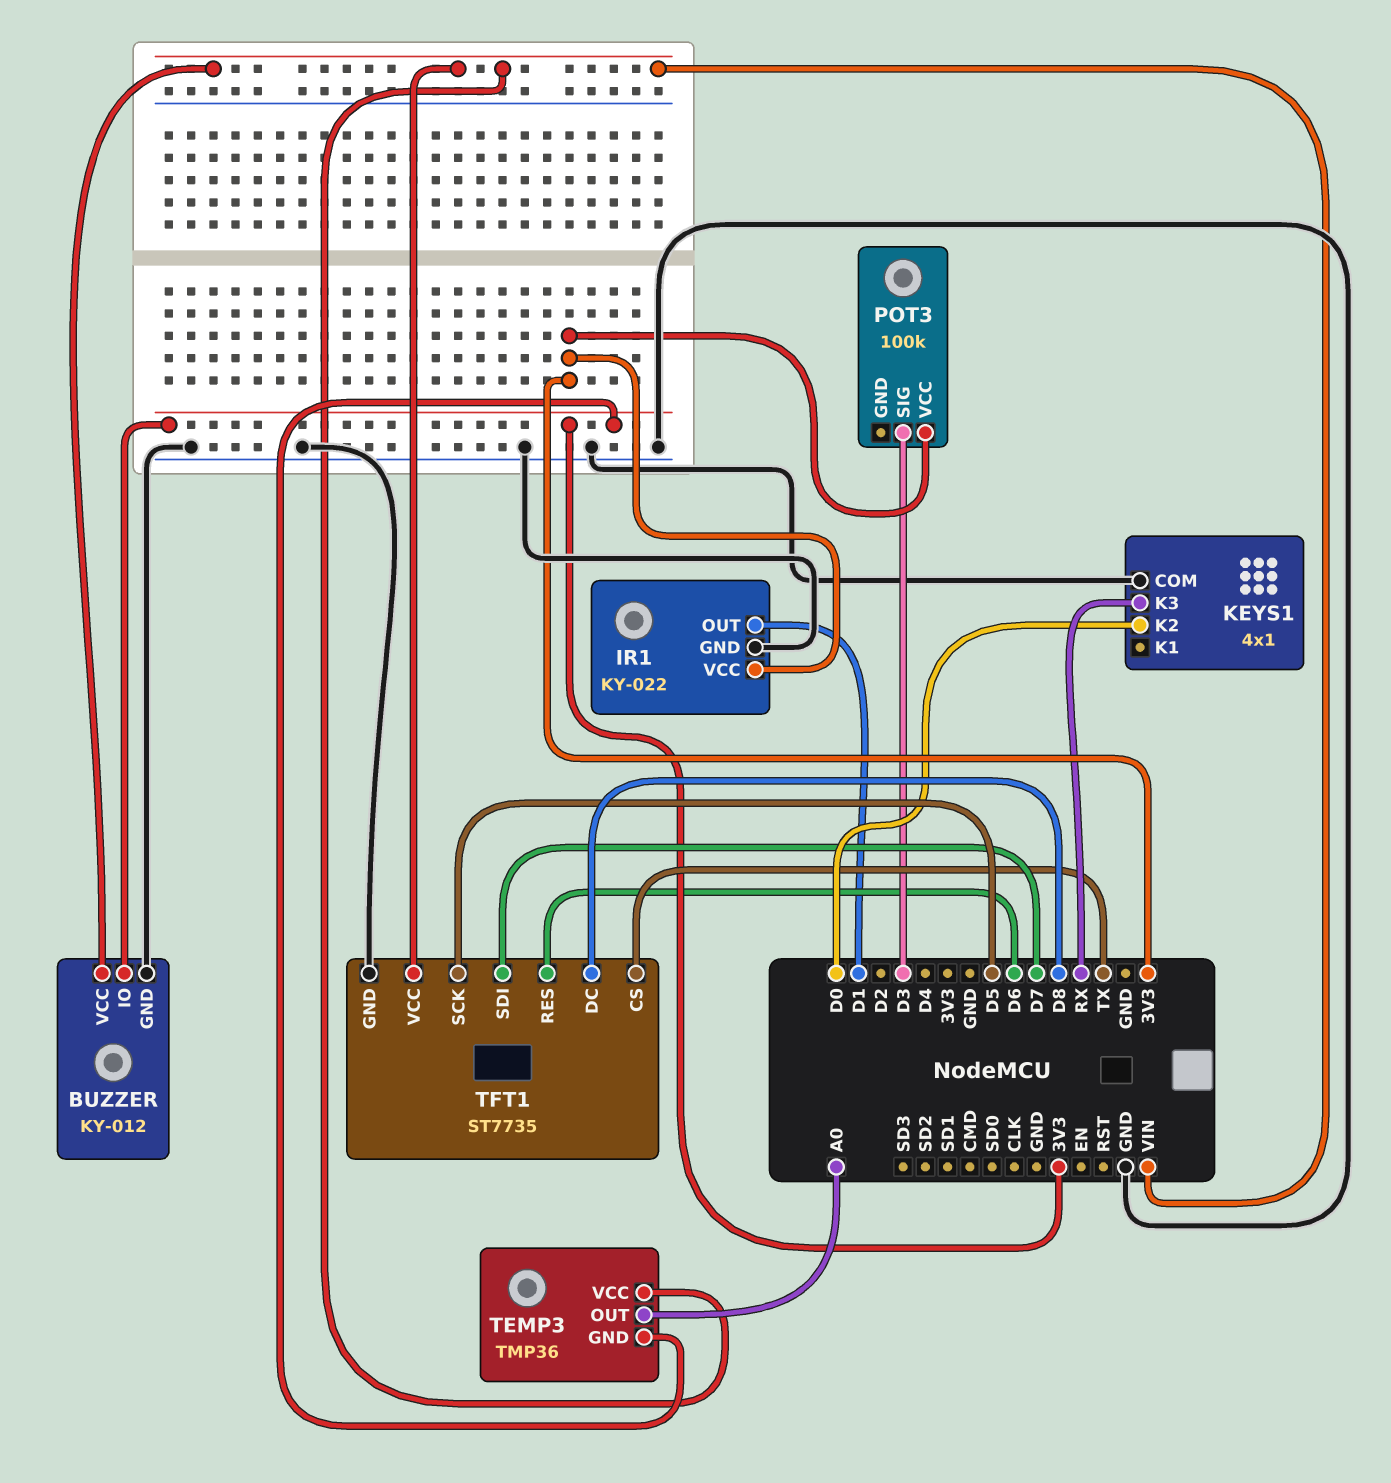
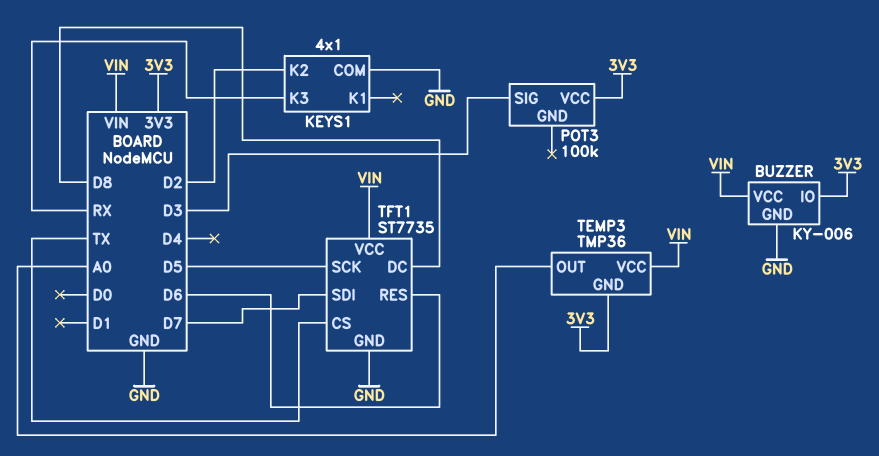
BUZZER: KY-012 -> KY-006
IR1: KY-022 -> none
IR1 pin GND: GND -> none
IR1 pin OUT: D1 -> none
IR1 pin VCC: 3V3 -> none
KEYS1 pin K2: D0 -> D2

